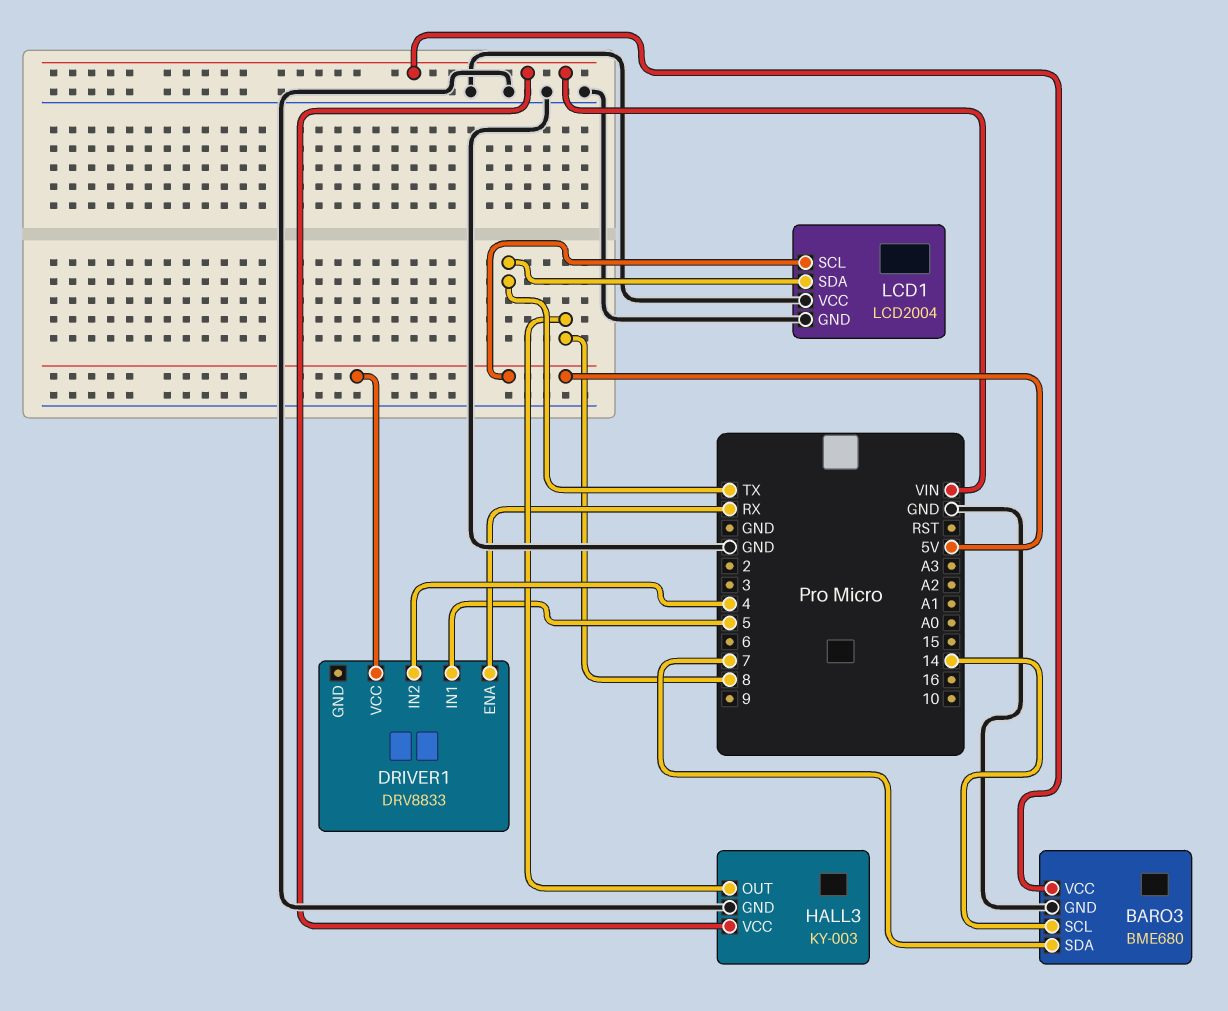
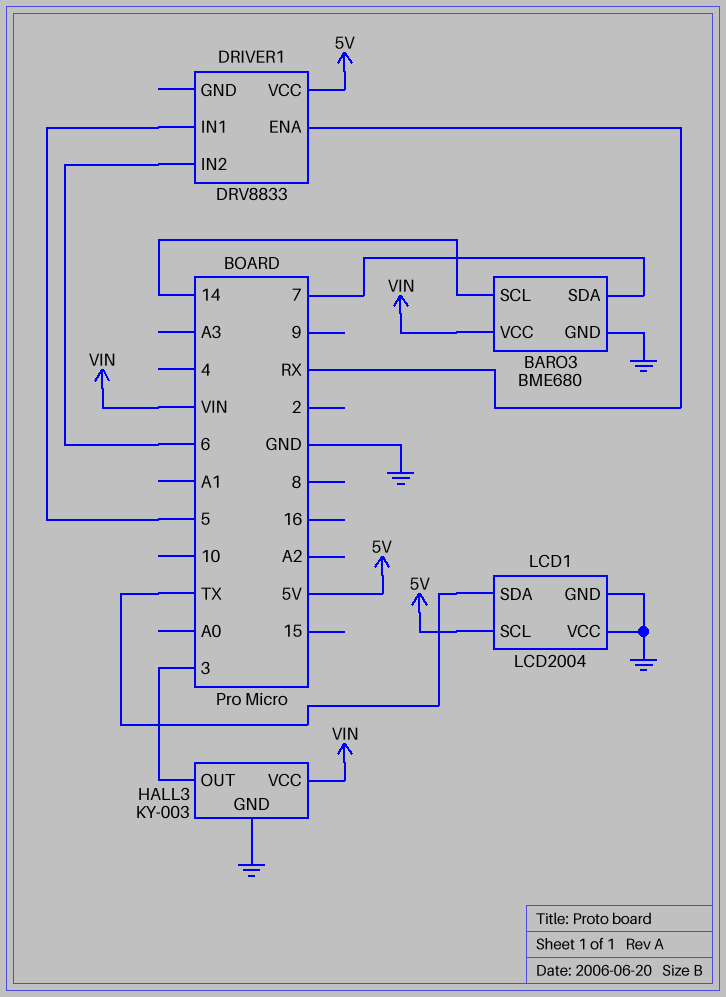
DRIVER1 pin IN2: 4 -> 6
HALL3 pin OUT: 8 -> 3

